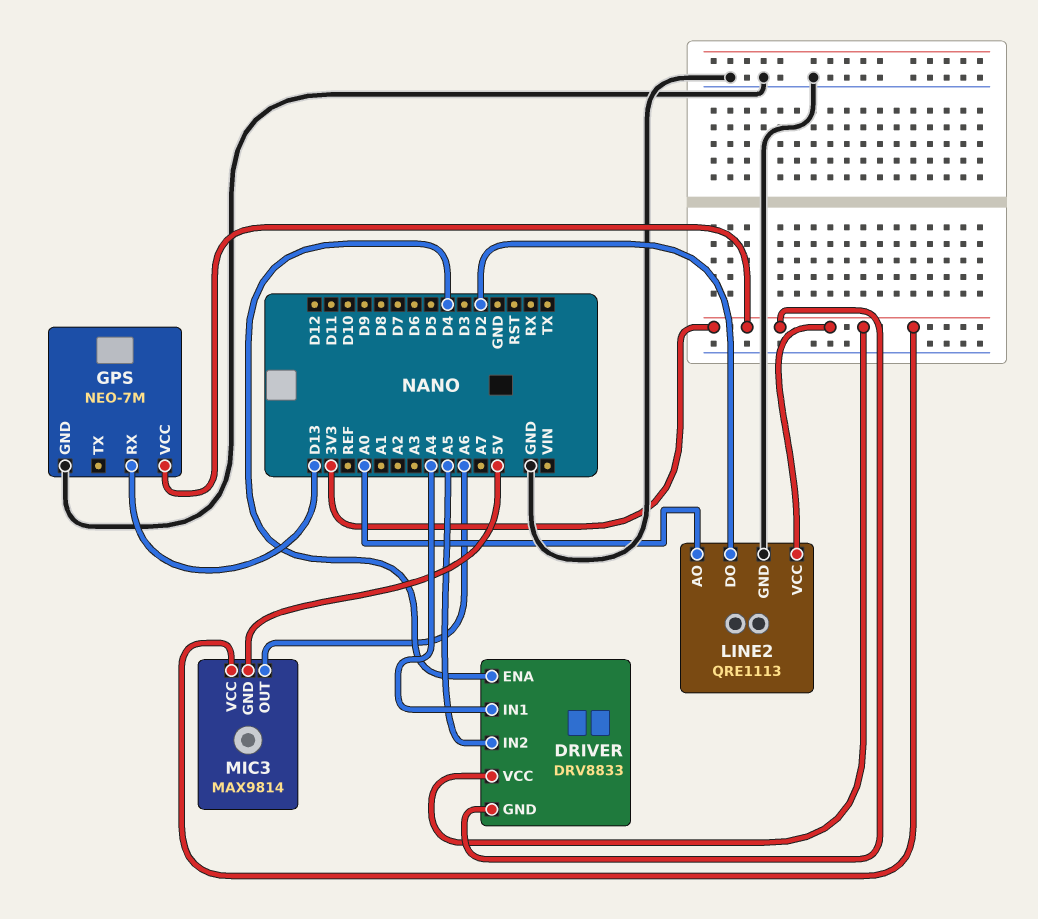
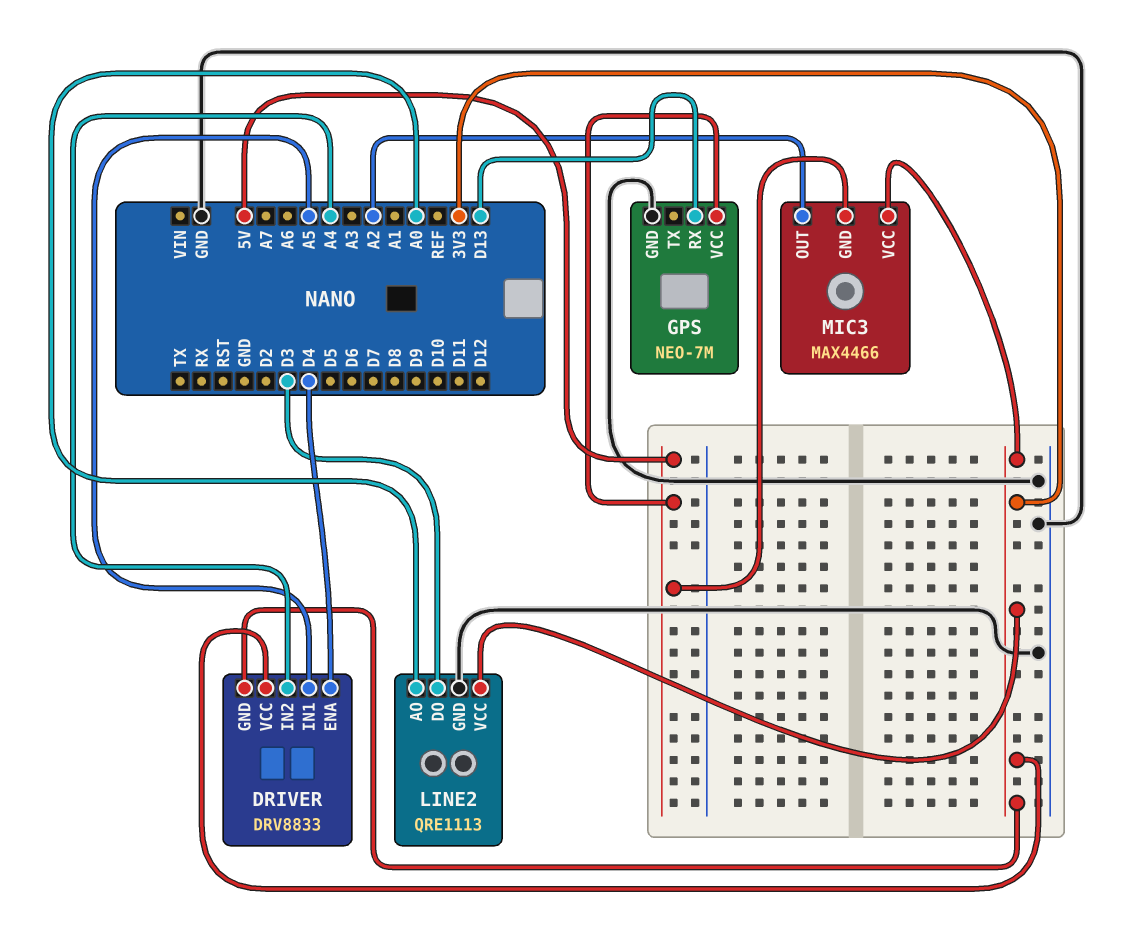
DRIVER pin IN1: A4 -> A5
DRIVER pin IN2: A5 -> A4
GPS pin VCC: 3V3 -> 5V
LINE2 pin DO: D2 -> D3
MIC3: MAX9814 -> MAX4466
MIC3 pin OUT: A6 -> A2

